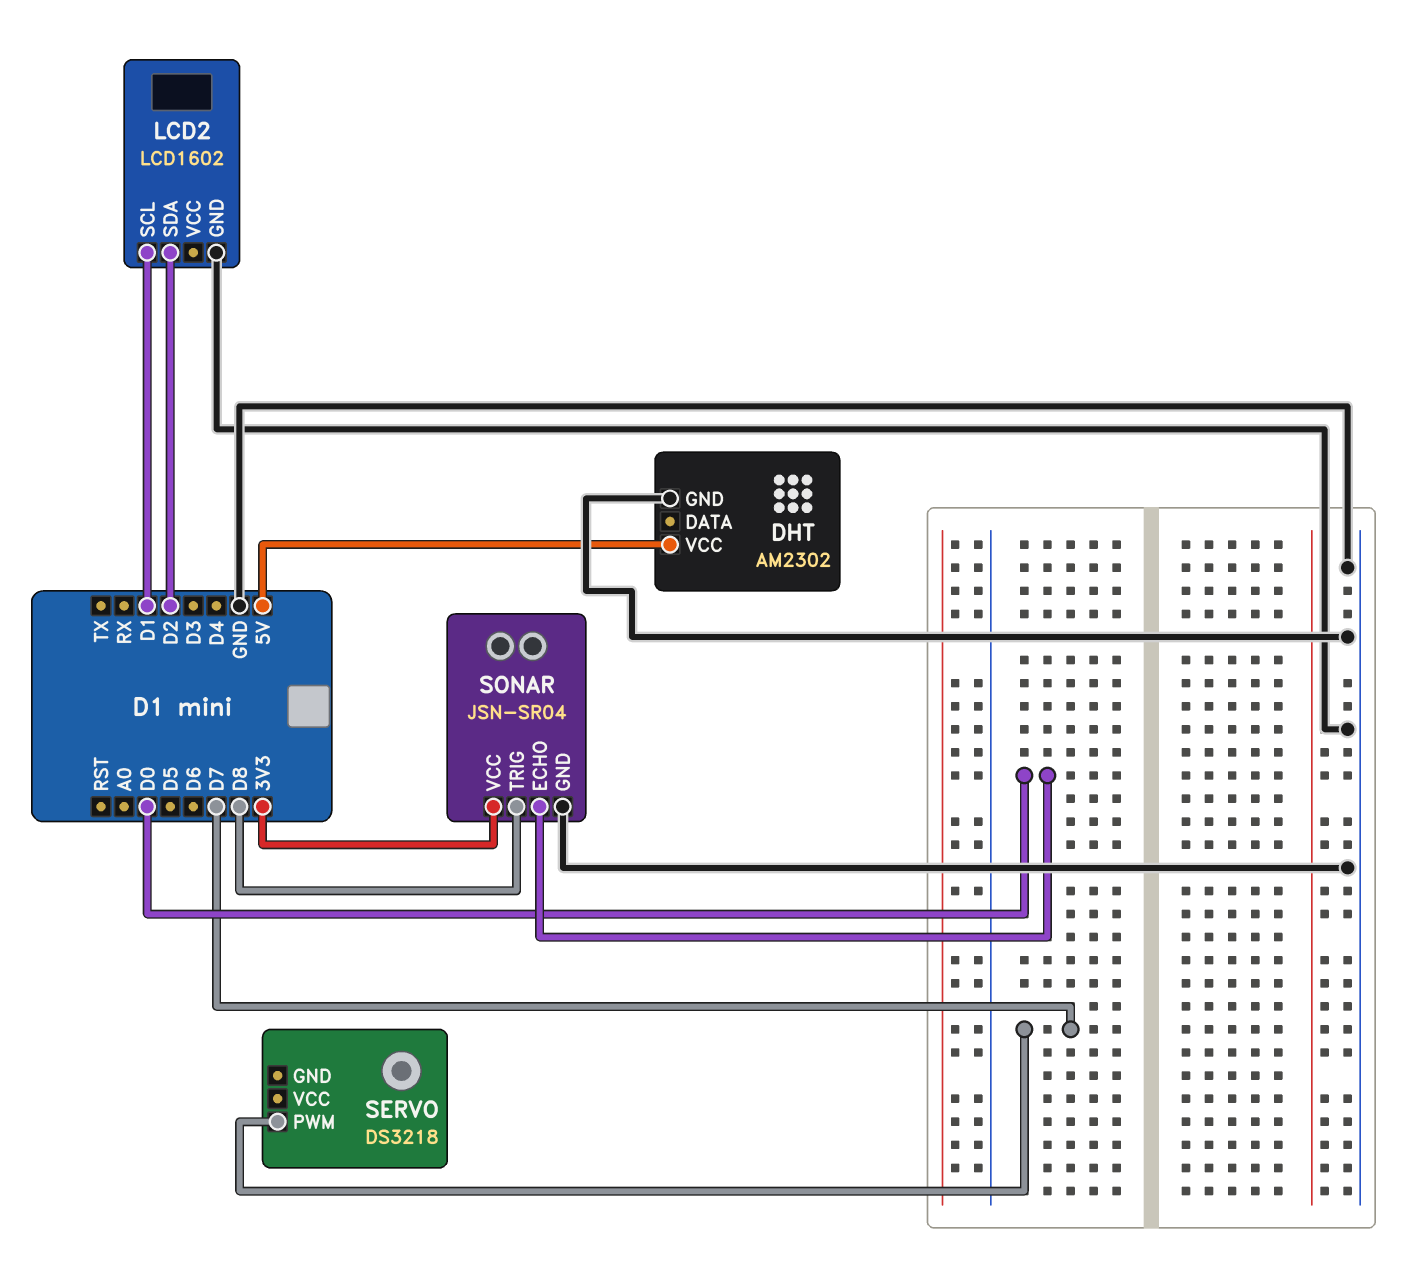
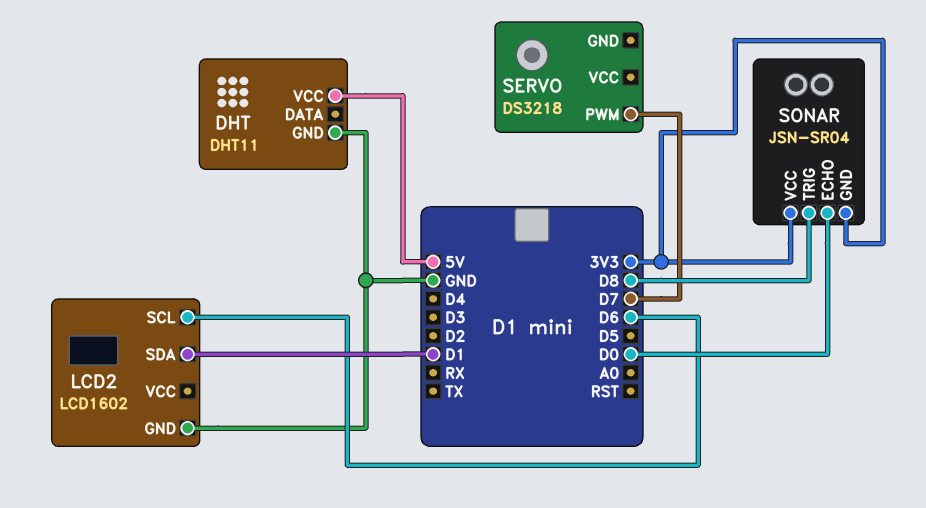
DHT: AM2302 -> DHT11
LCD2 pin SCL: D1 -> D6
LCD2 pin SDA: D2 -> D1
SONAR pin GND: GND -> 3V3

